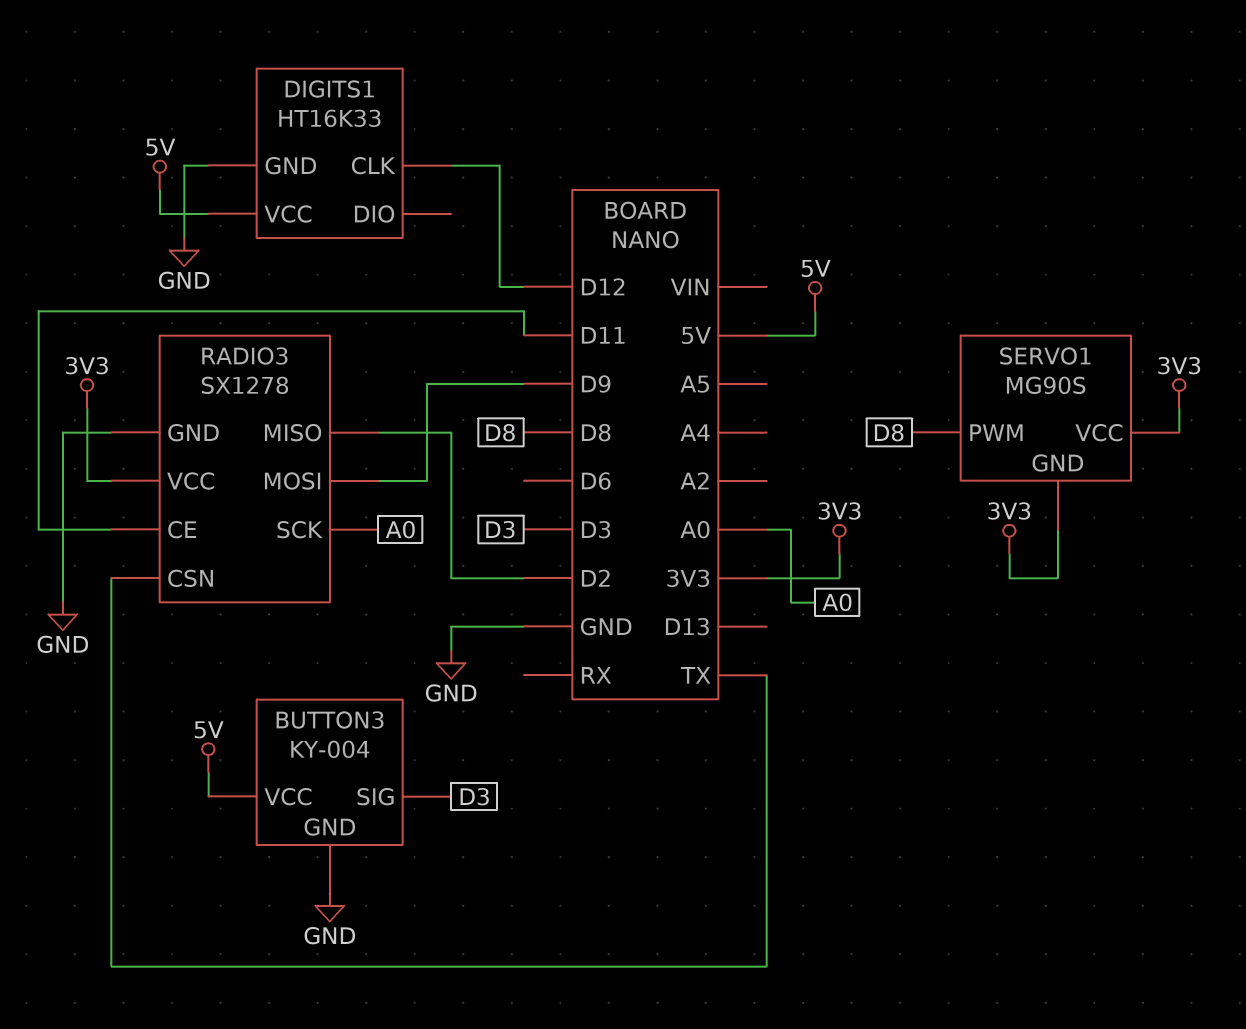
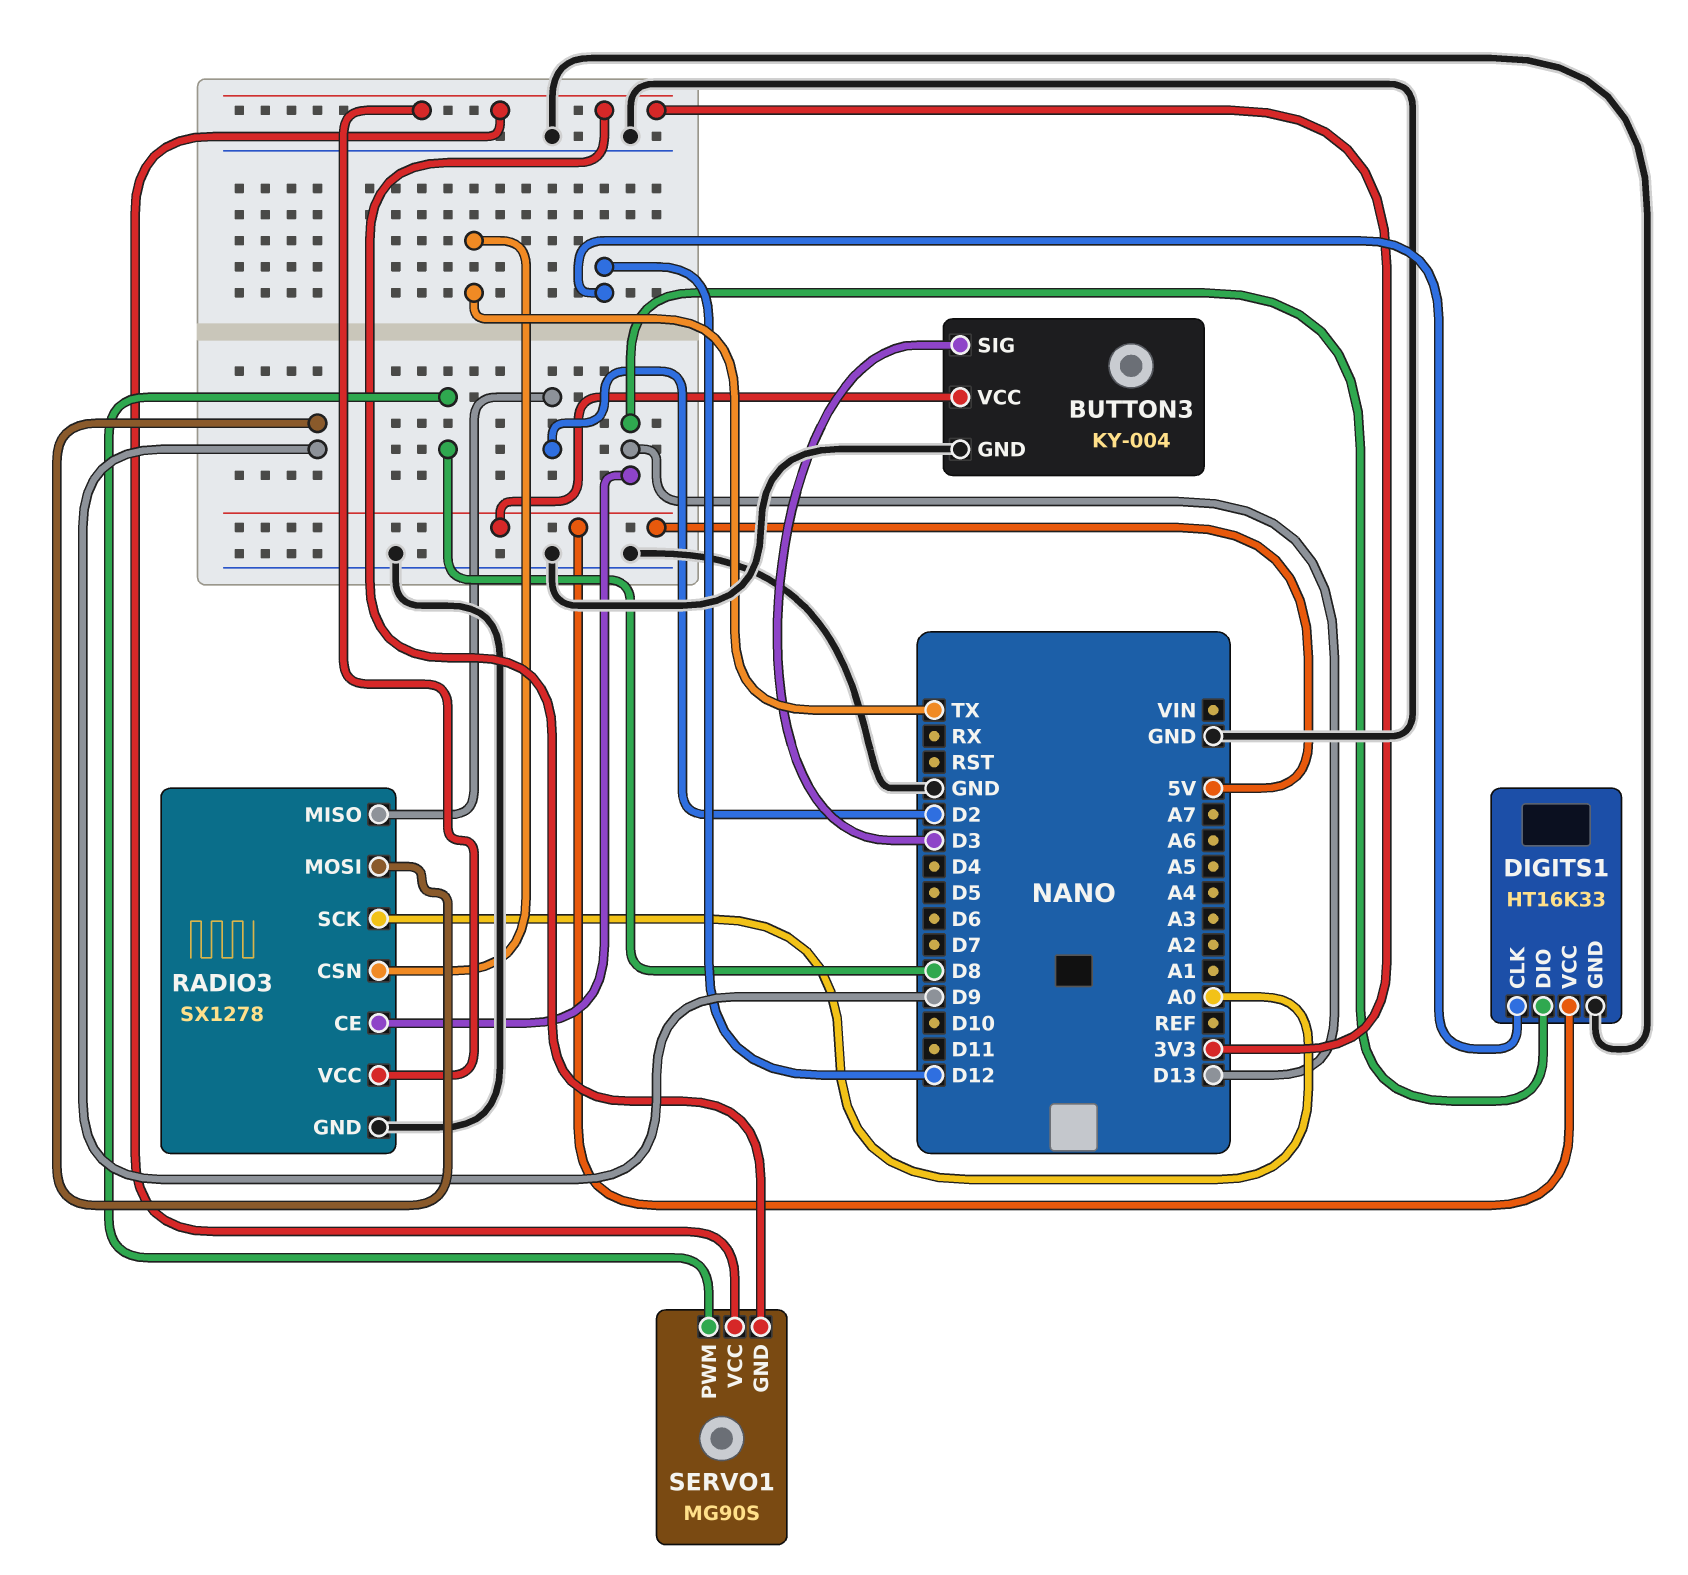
DIGITS1 pin DIO: none -> D13
RADIO3 pin CE: D11 -> D13

